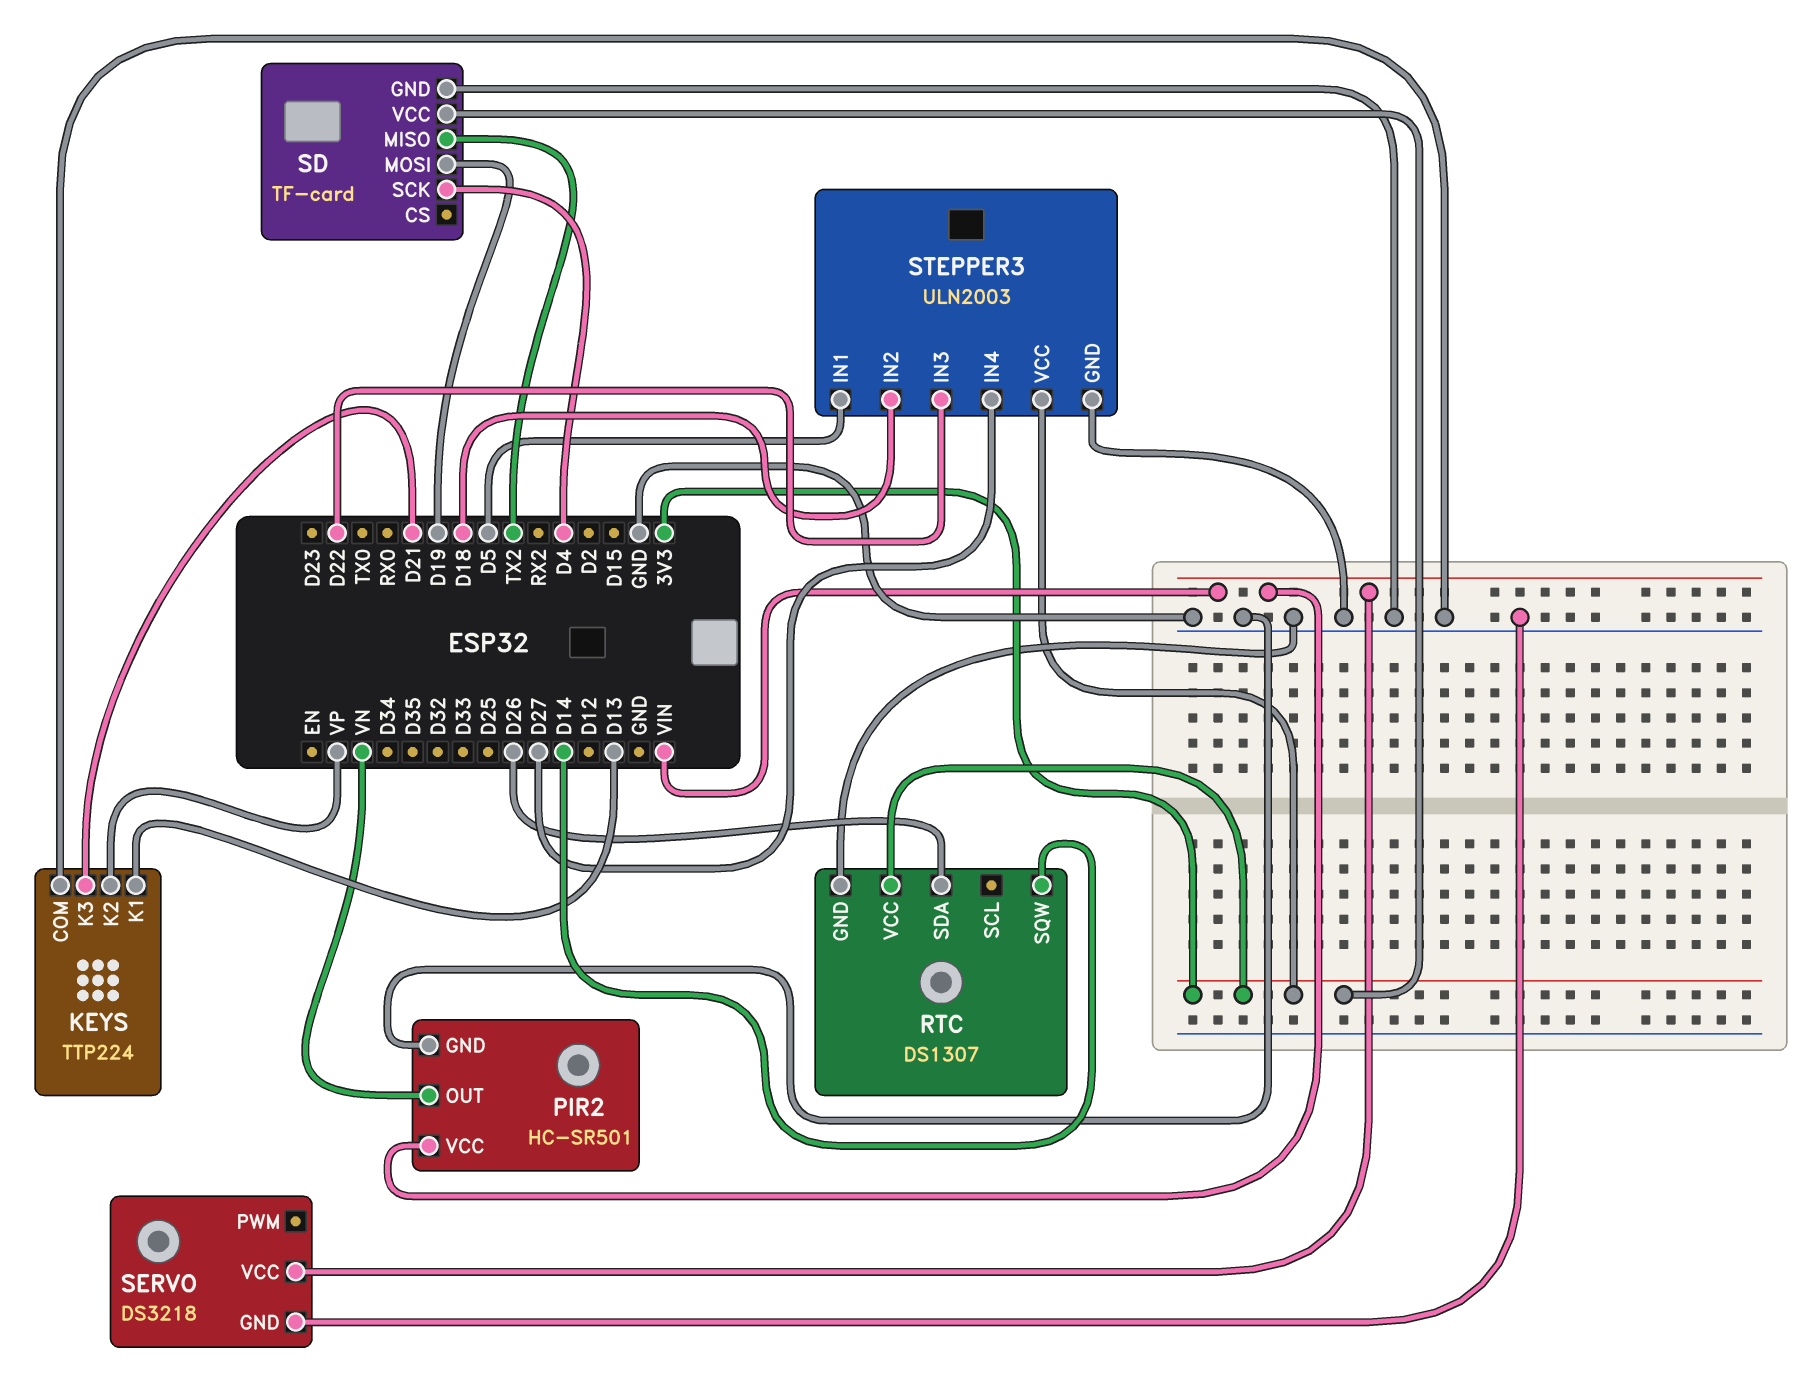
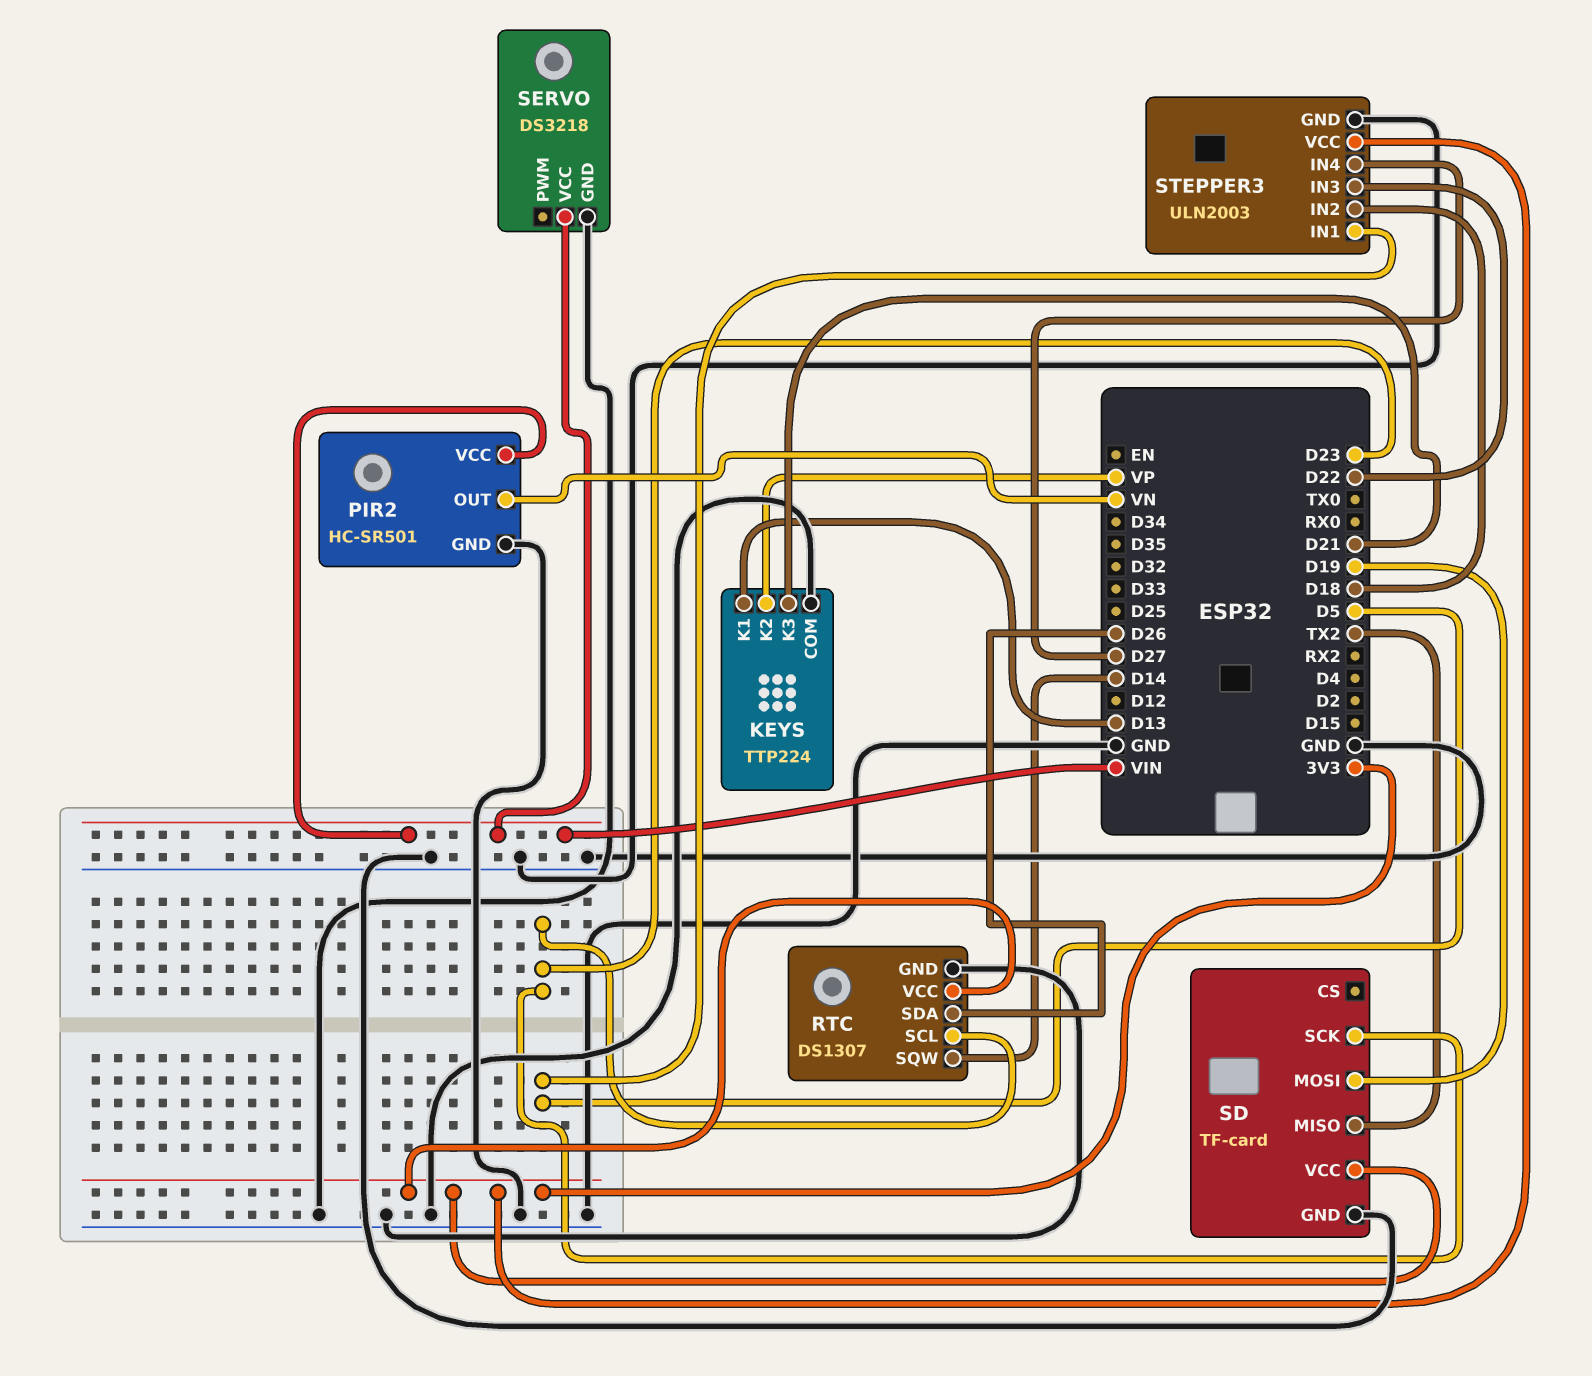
RTC pin SCL: none -> D23
SD pin SCK: D4 -> D23

